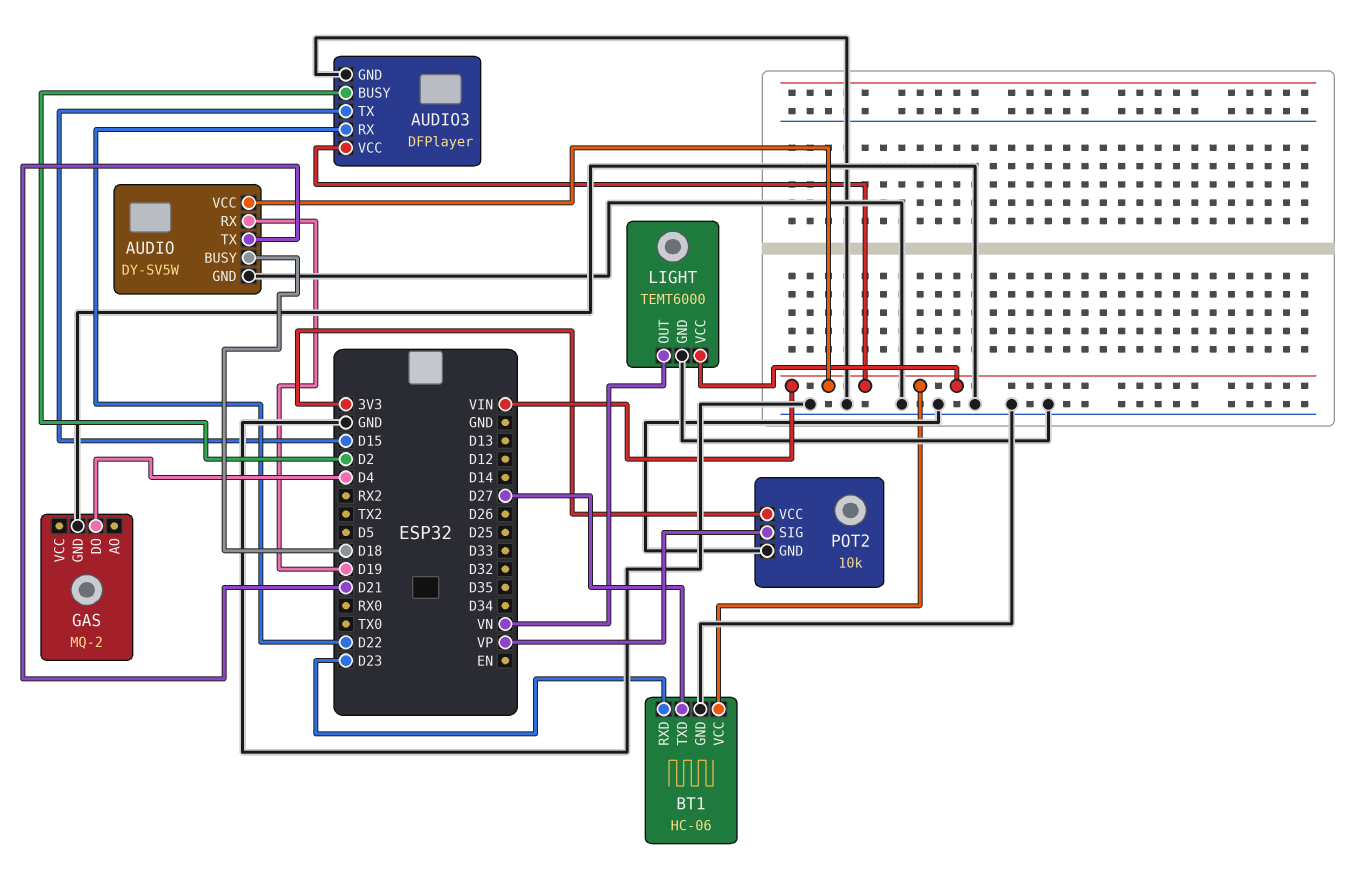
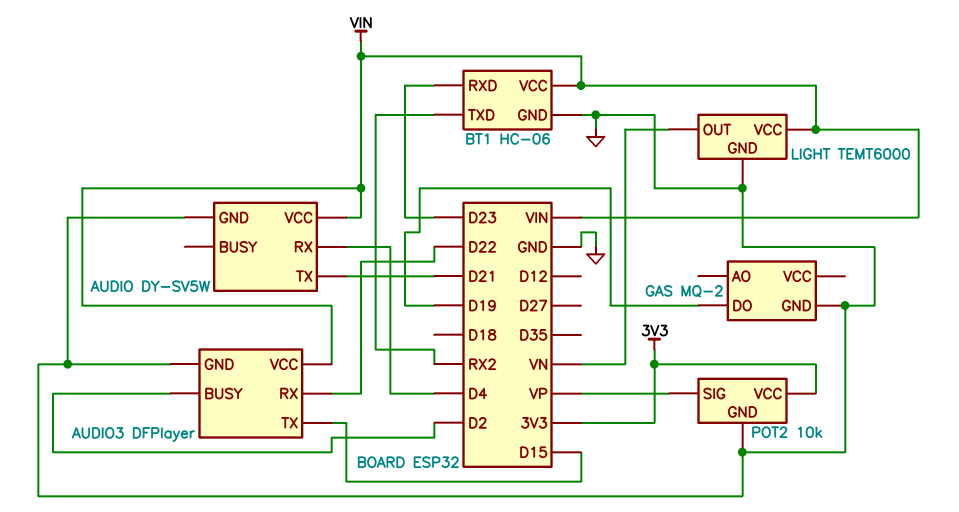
AUDIO pin BUSY: D18 -> none
AUDIO pin RX: D19 -> D4
BT1 pin TXD: D27 -> RX2
GAS pin DO: D4 -> D19

